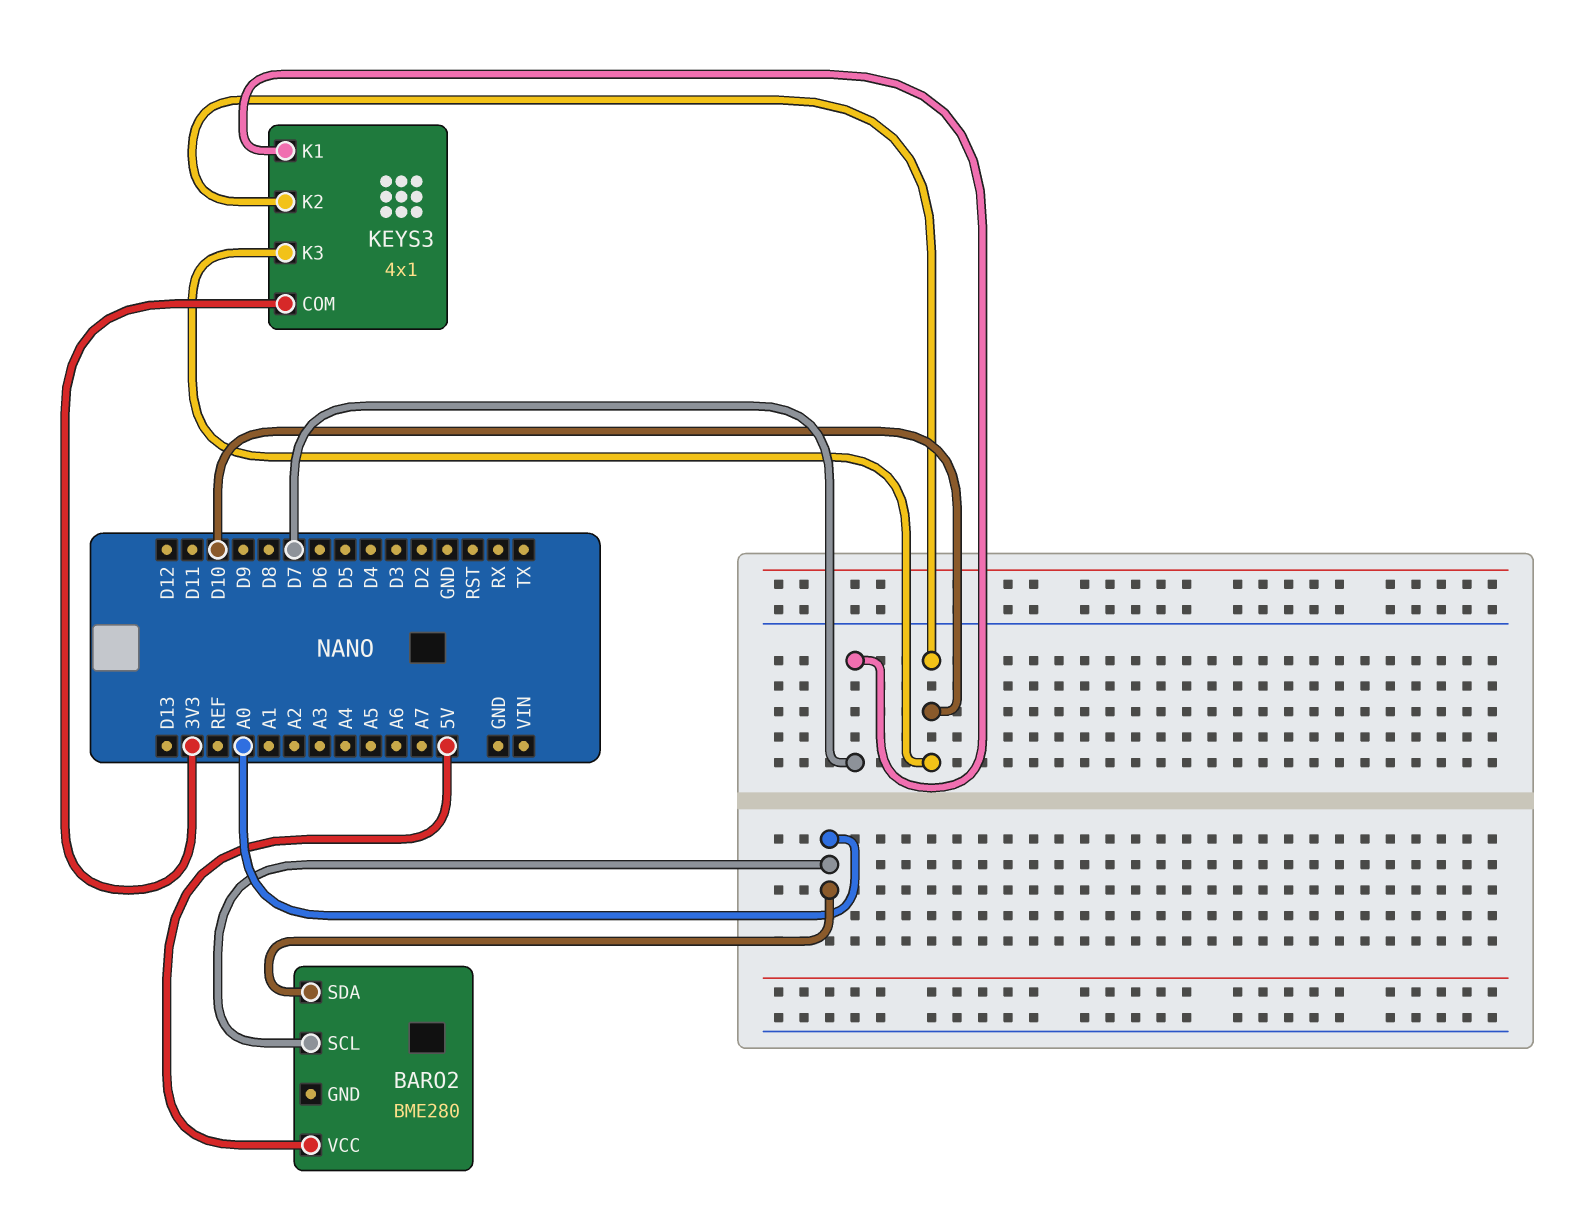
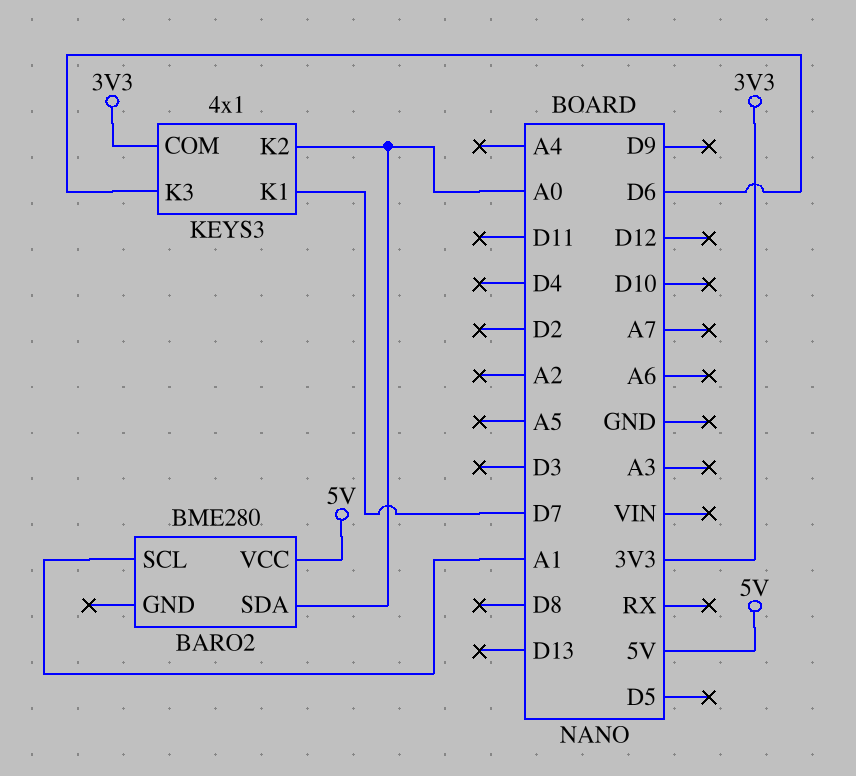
BARO2 pin SCL: A0 -> A1
KEYS3 pin K2: D10 -> A0
KEYS3 pin K3: D10 -> D6

